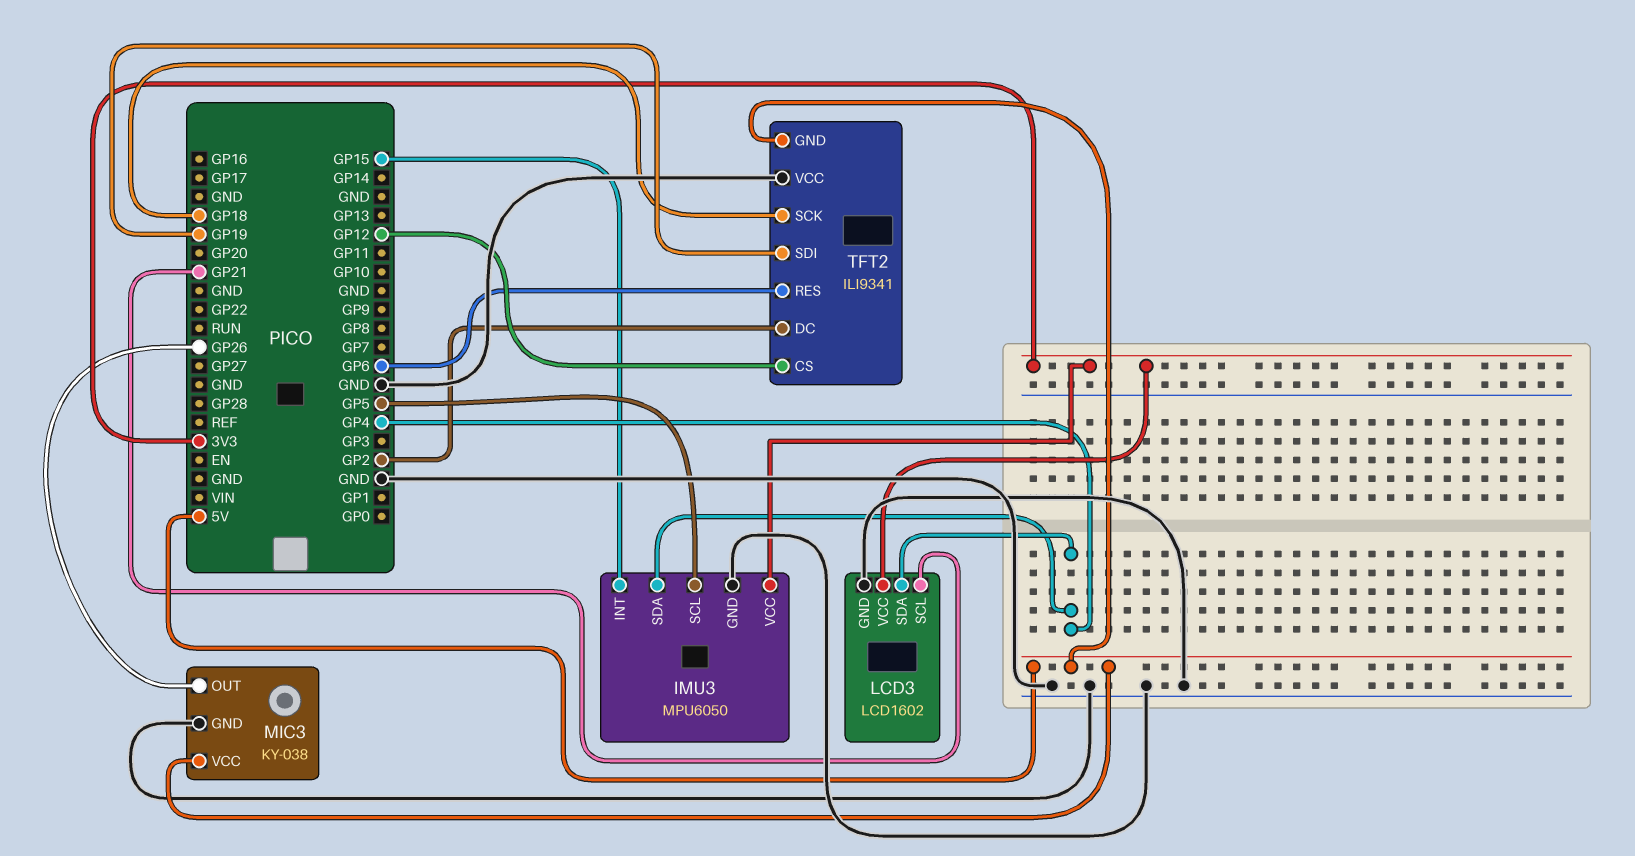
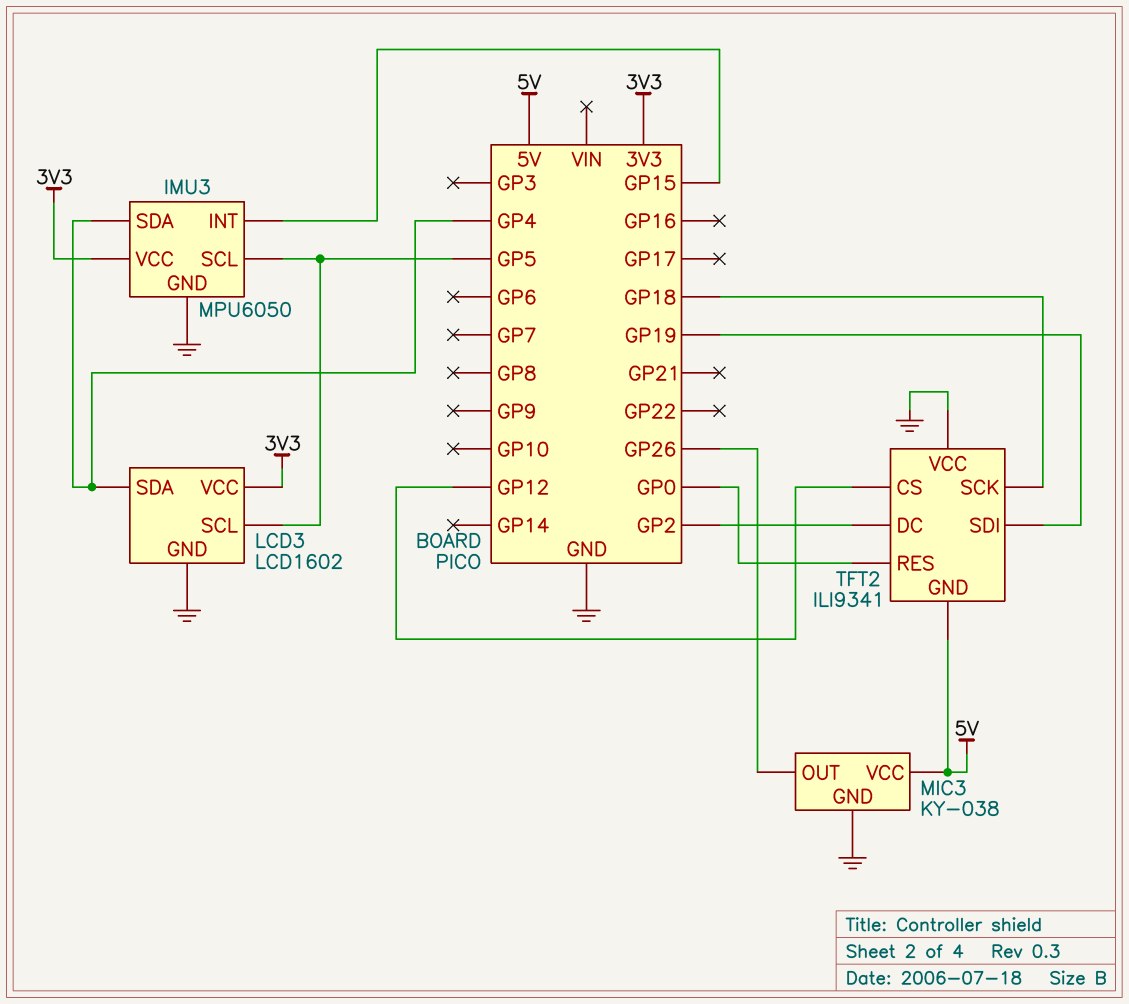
LCD3 pin SCL: GP21 -> GP5
TFT2 pin RES: GP6 -> GP0

